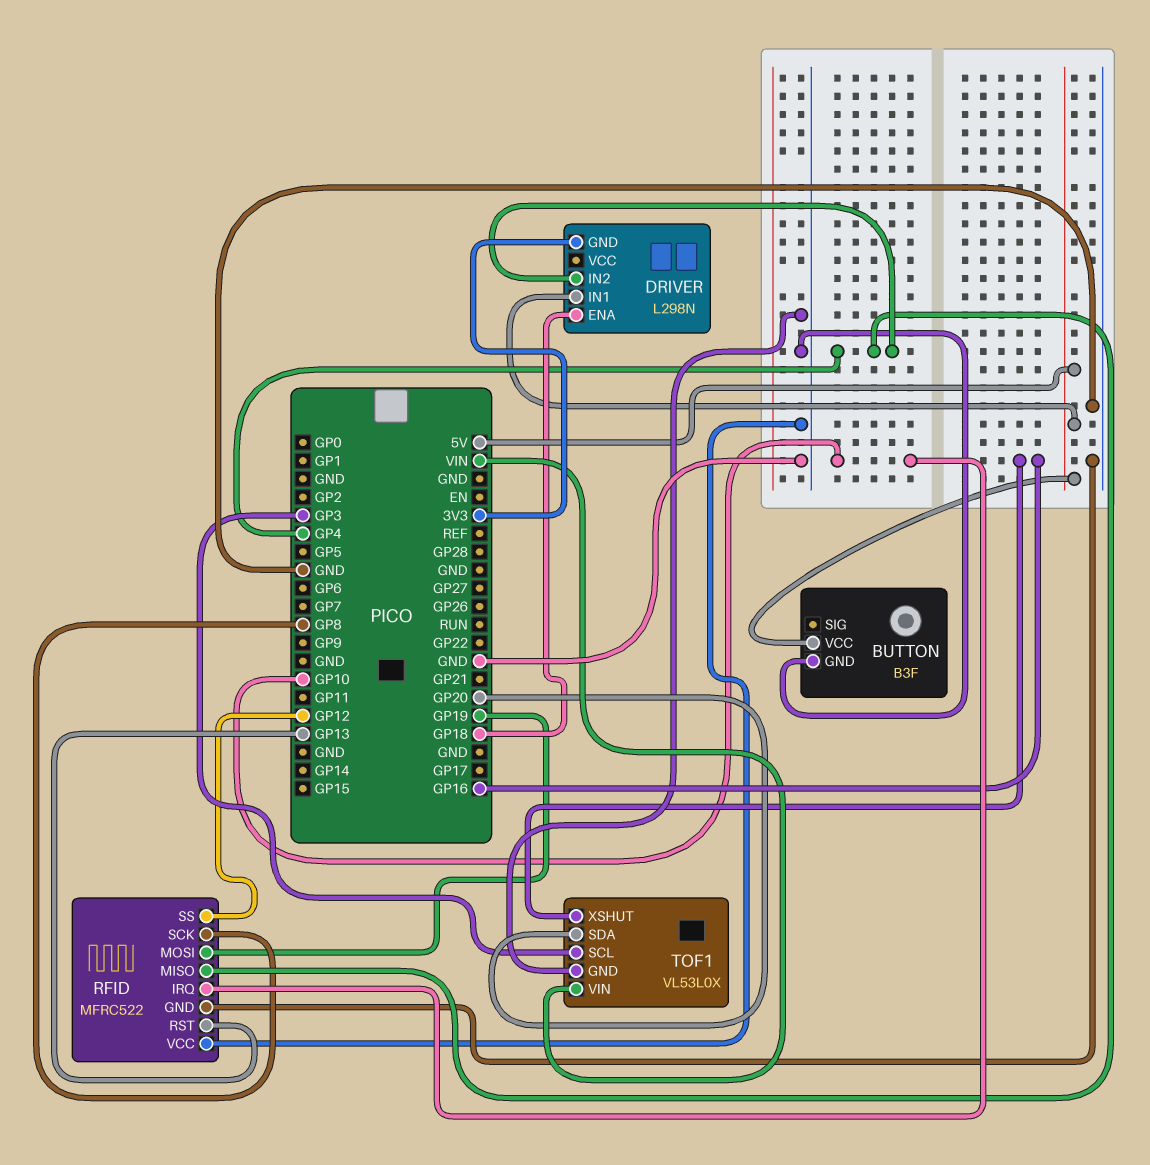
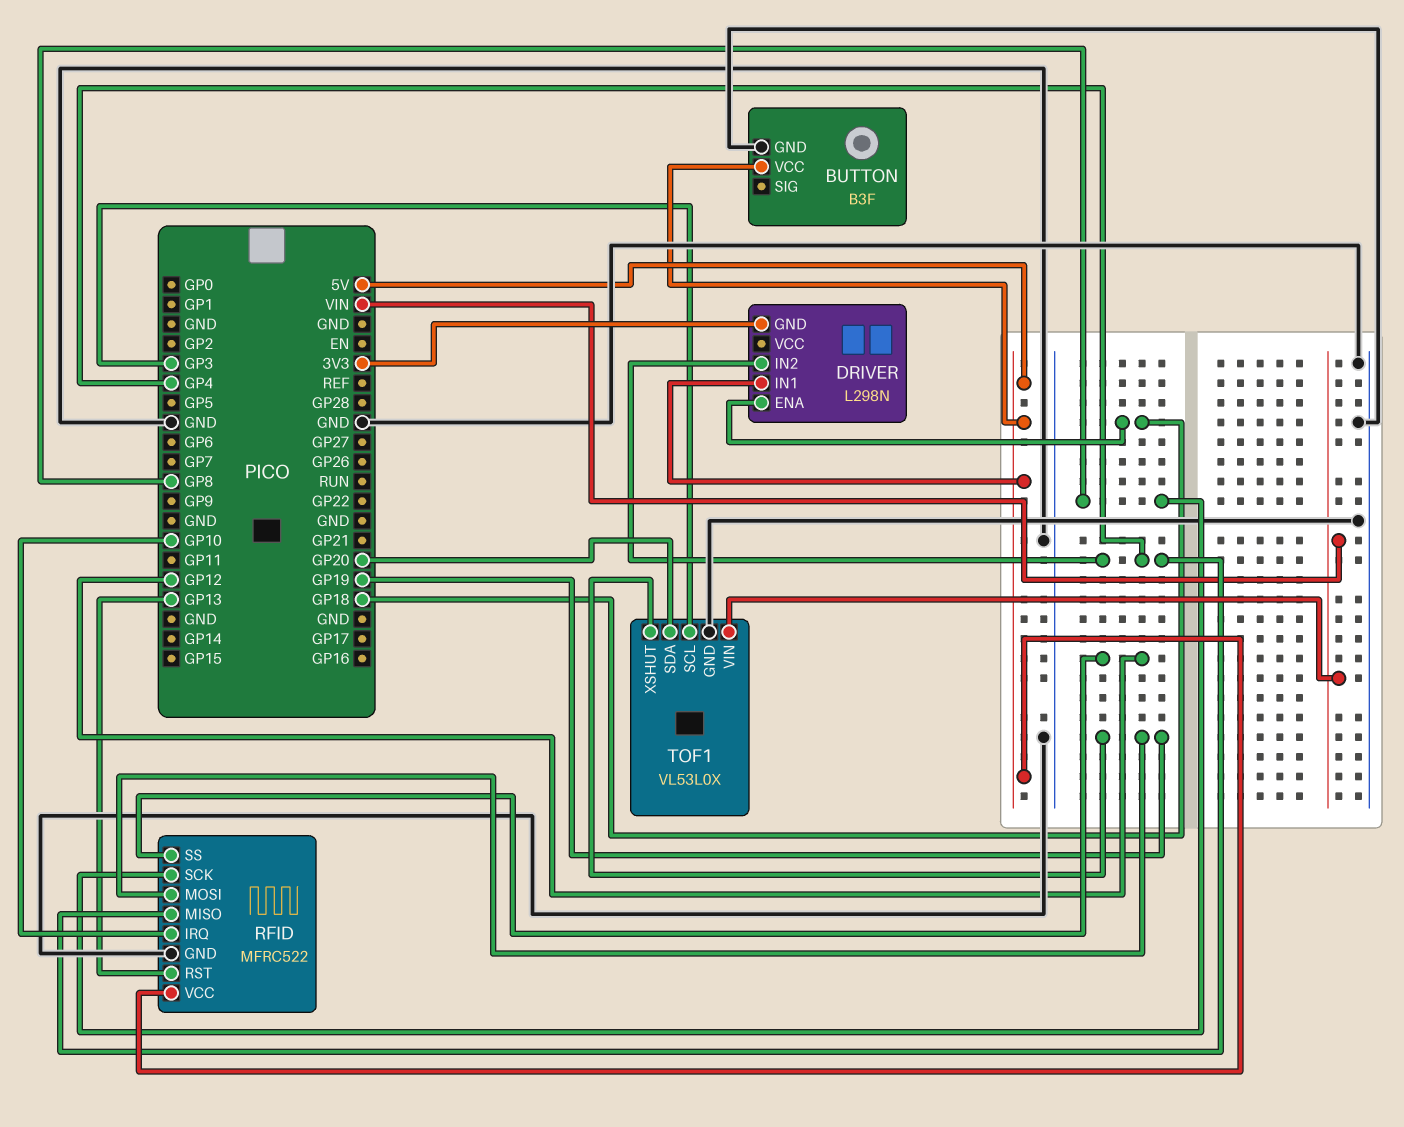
RFID pin VCC: GND -> 5V
TOF1 pin XSHUT: GP16 -> GP19

